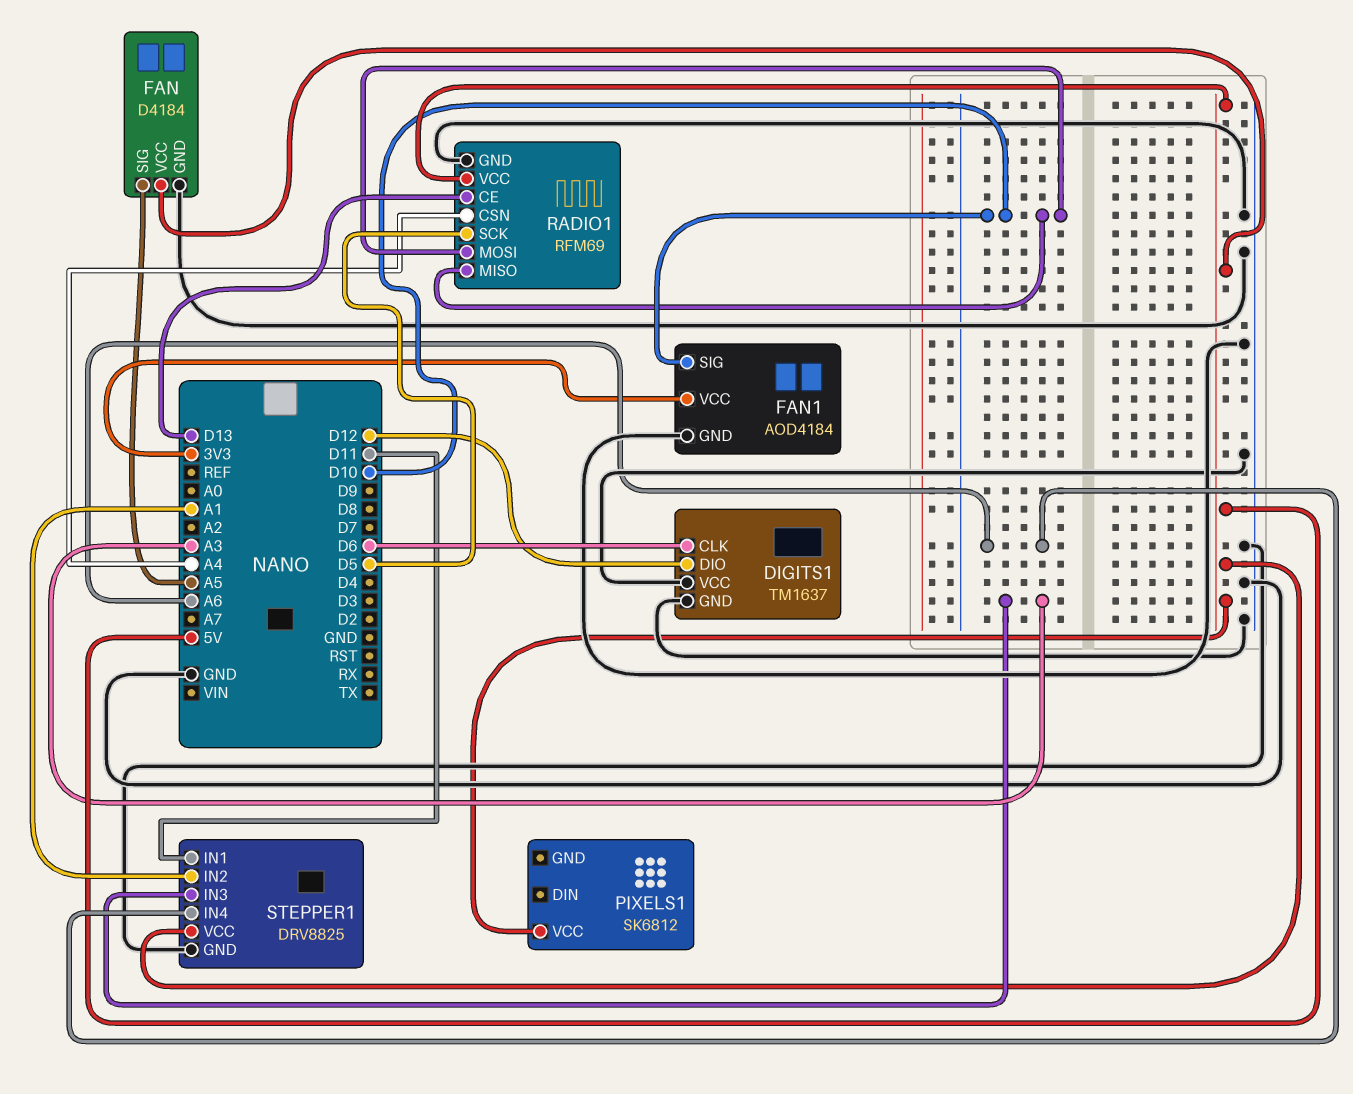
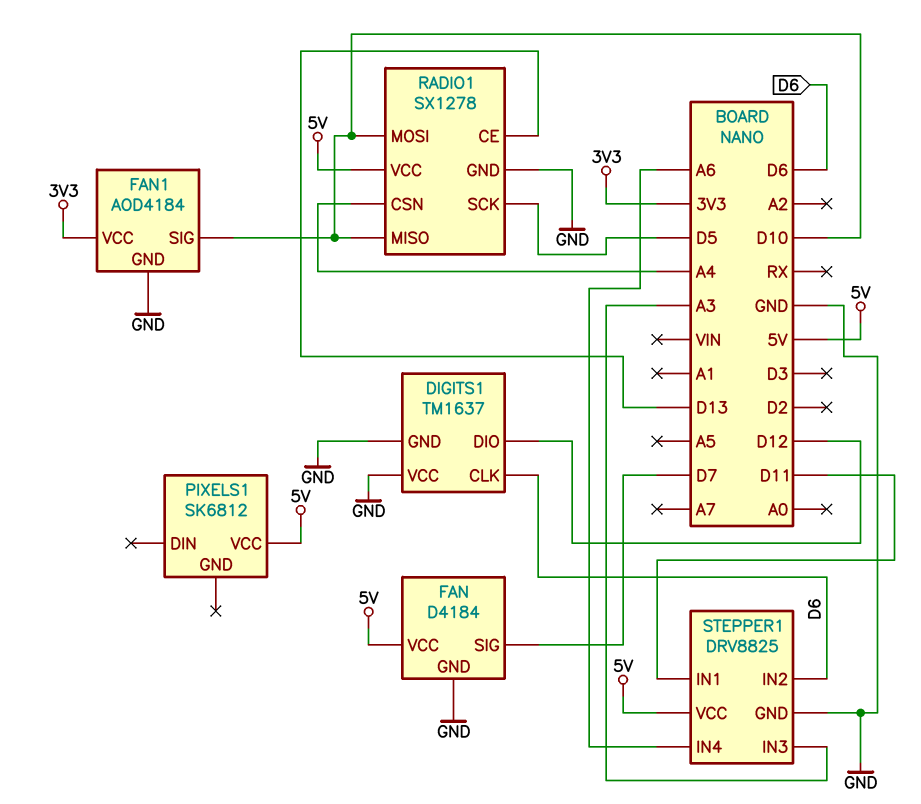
FAN pin SIG: A5 -> D7
RADIO1: RFM69 -> SX1278
STEPPER1 pin IN2: A1 -> D6

